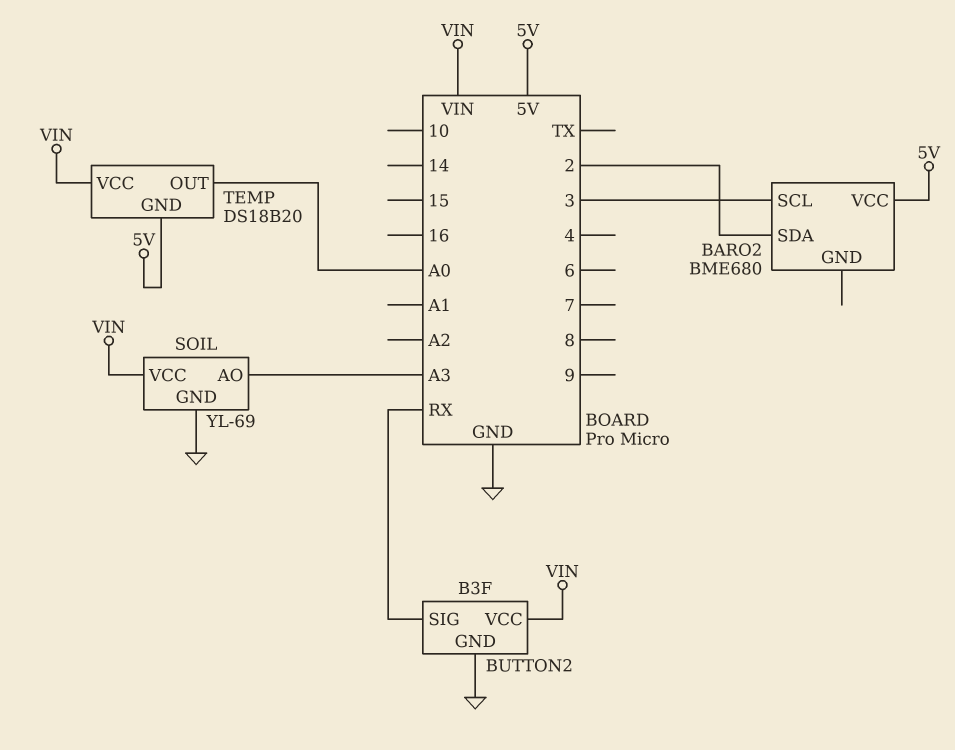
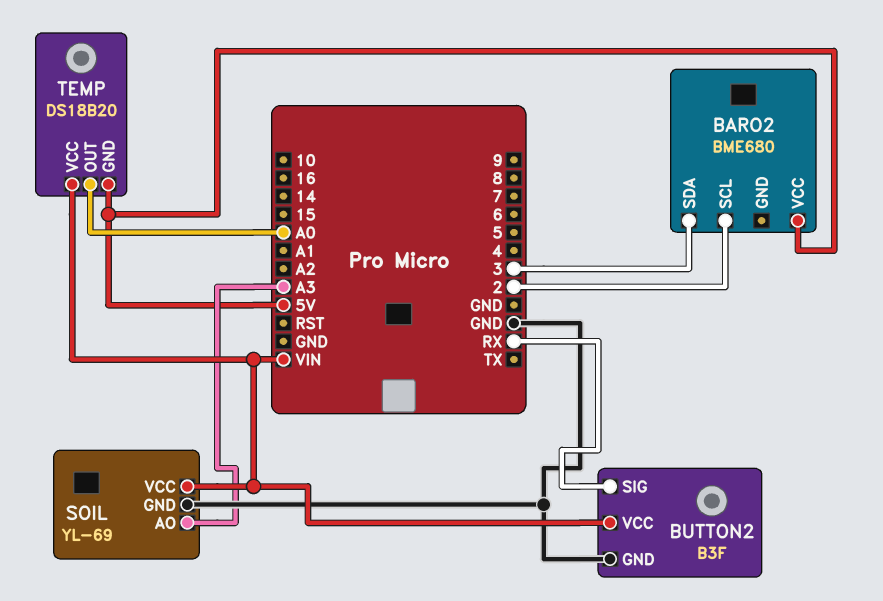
BARO2 pin SCL: 3 -> 2
BARO2 pin SDA: 2 -> 3

